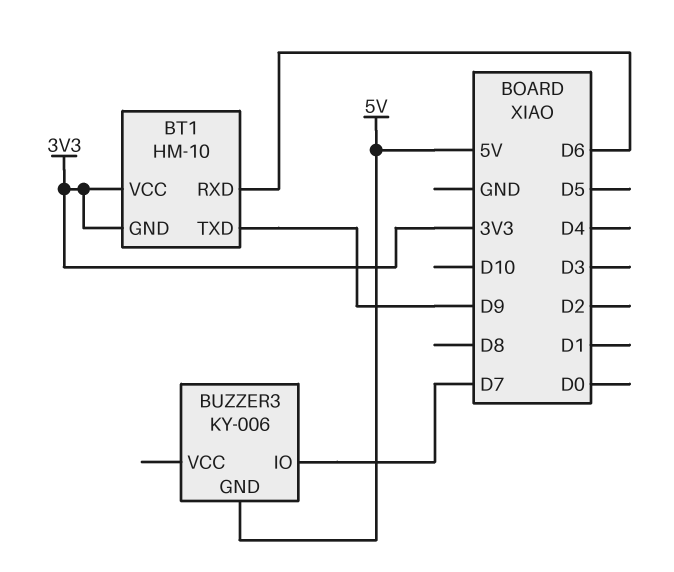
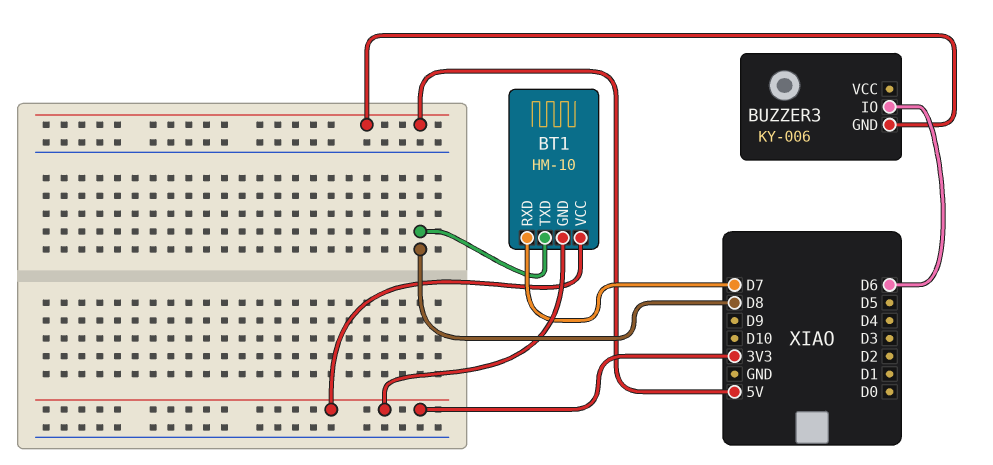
BT1 pin RXD: D6 -> D7
BT1 pin TXD: D9 -> D8
BUZZER3 pin IO: D7 -> D6

